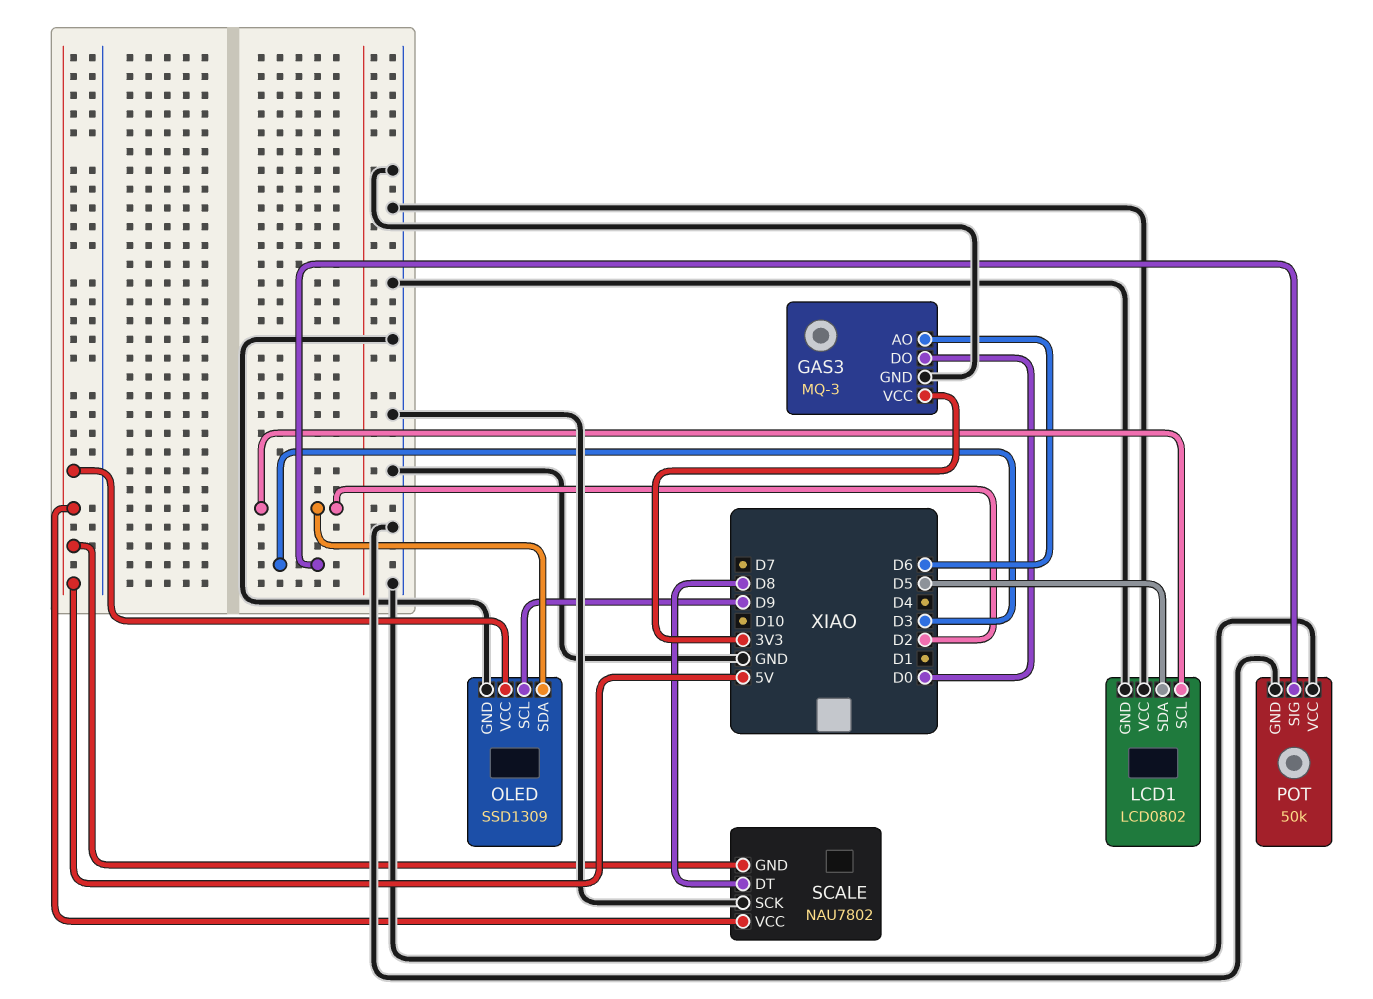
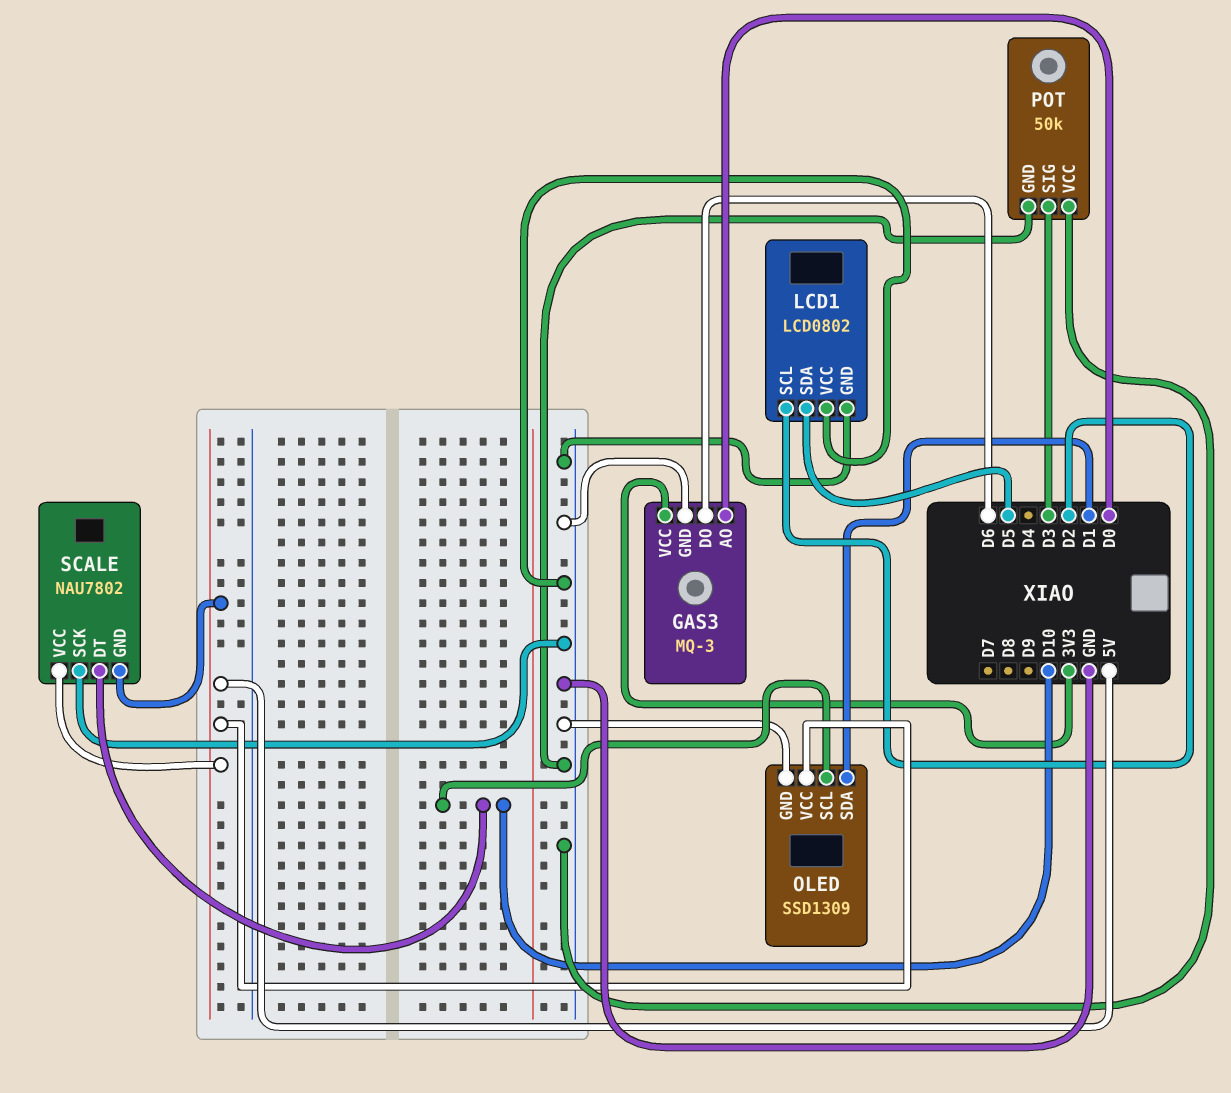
GAS3 pin AO: D6 -> D0
GAS3 pin DO: D0 -> D6
OLED pin SCL: D9 -> D10
OLED pin SDA: D2 -> D1
SCALE pin DT: D8 -> D10

